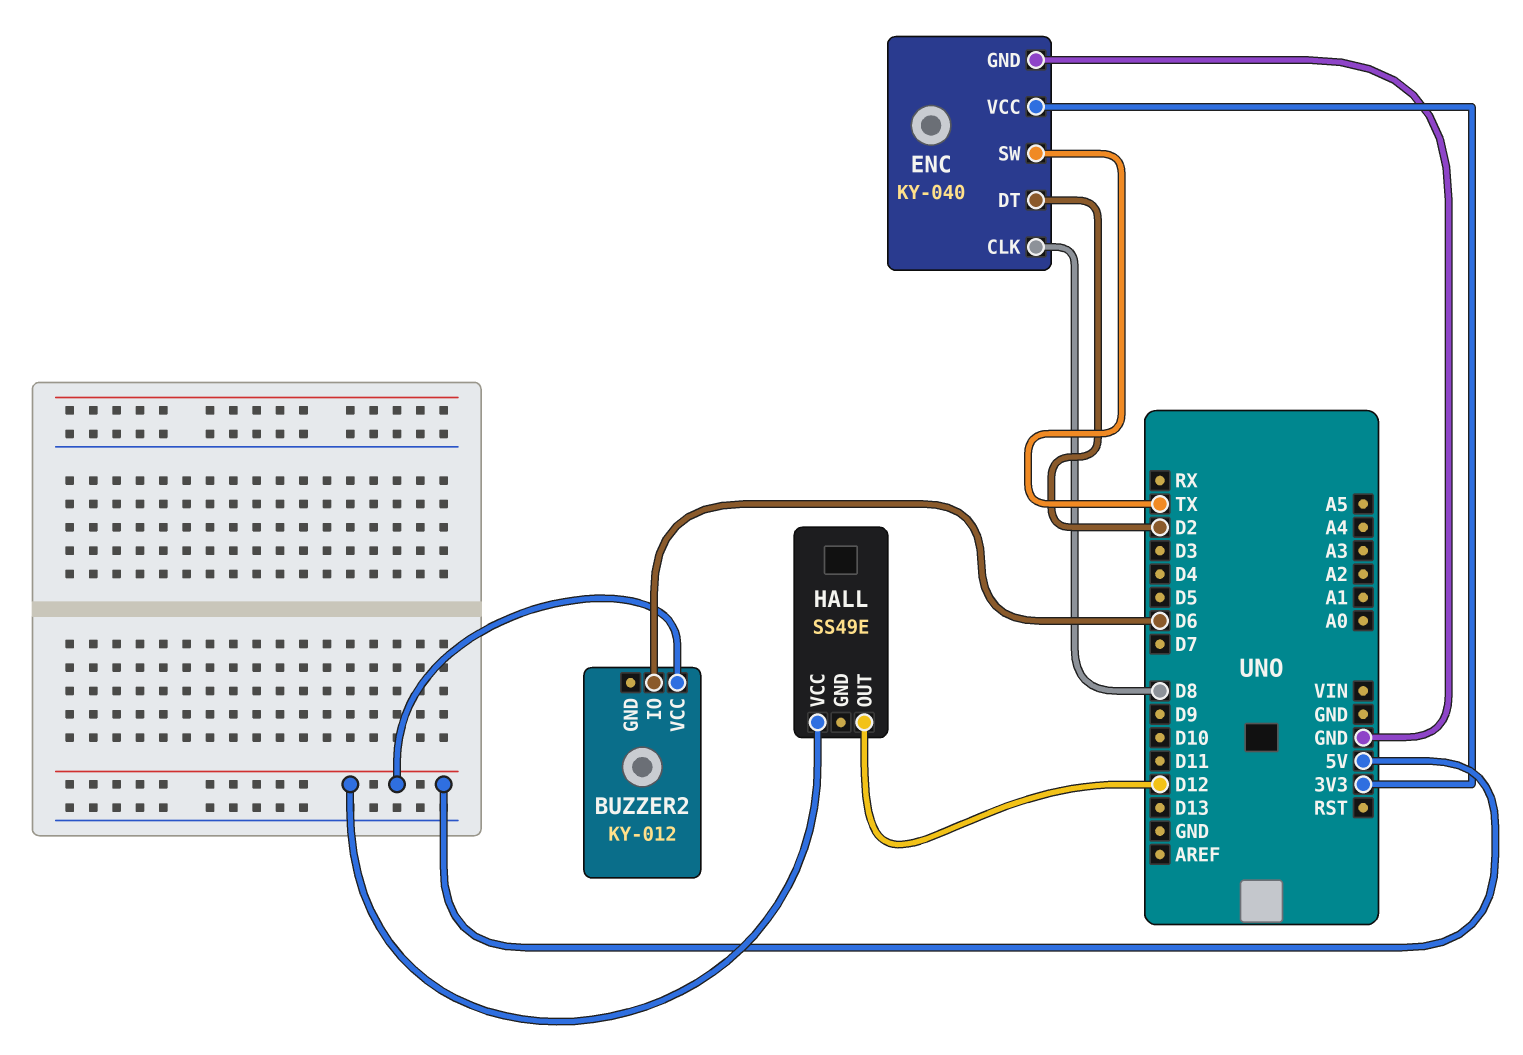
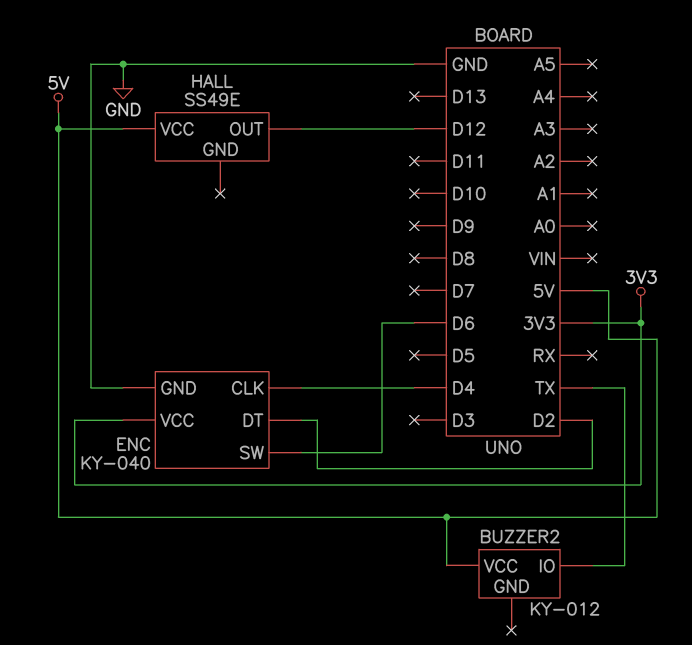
BUZZER2 pin IO: D6 -> TX
ENC pin CLK: D8 -> D4
ENC pin SW: TX -> D6

